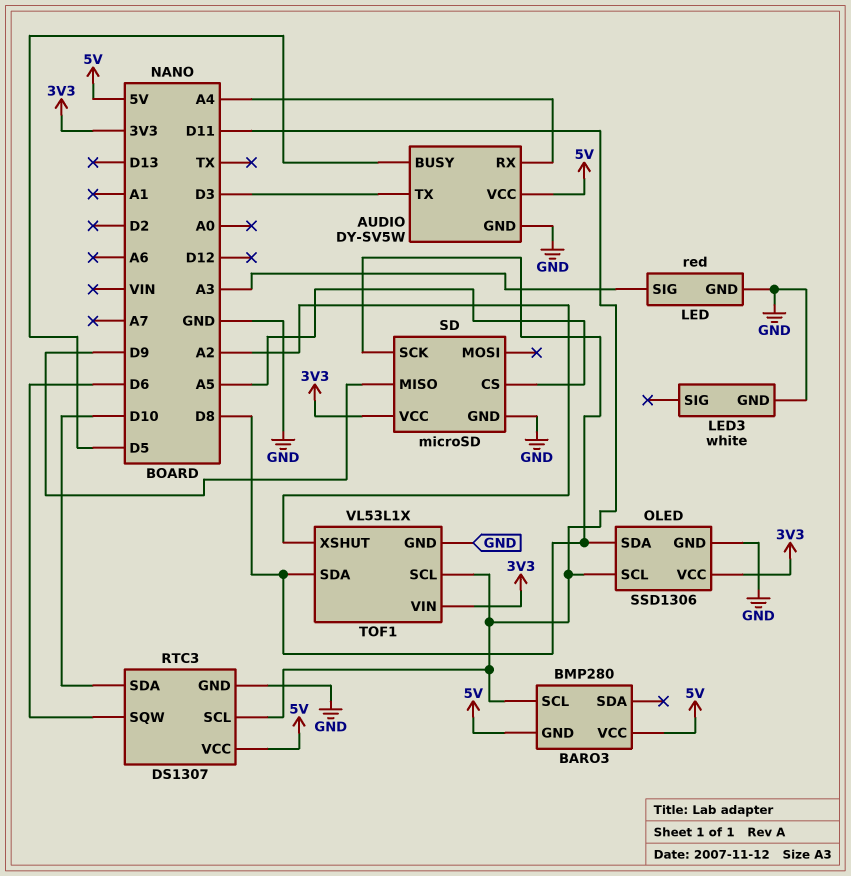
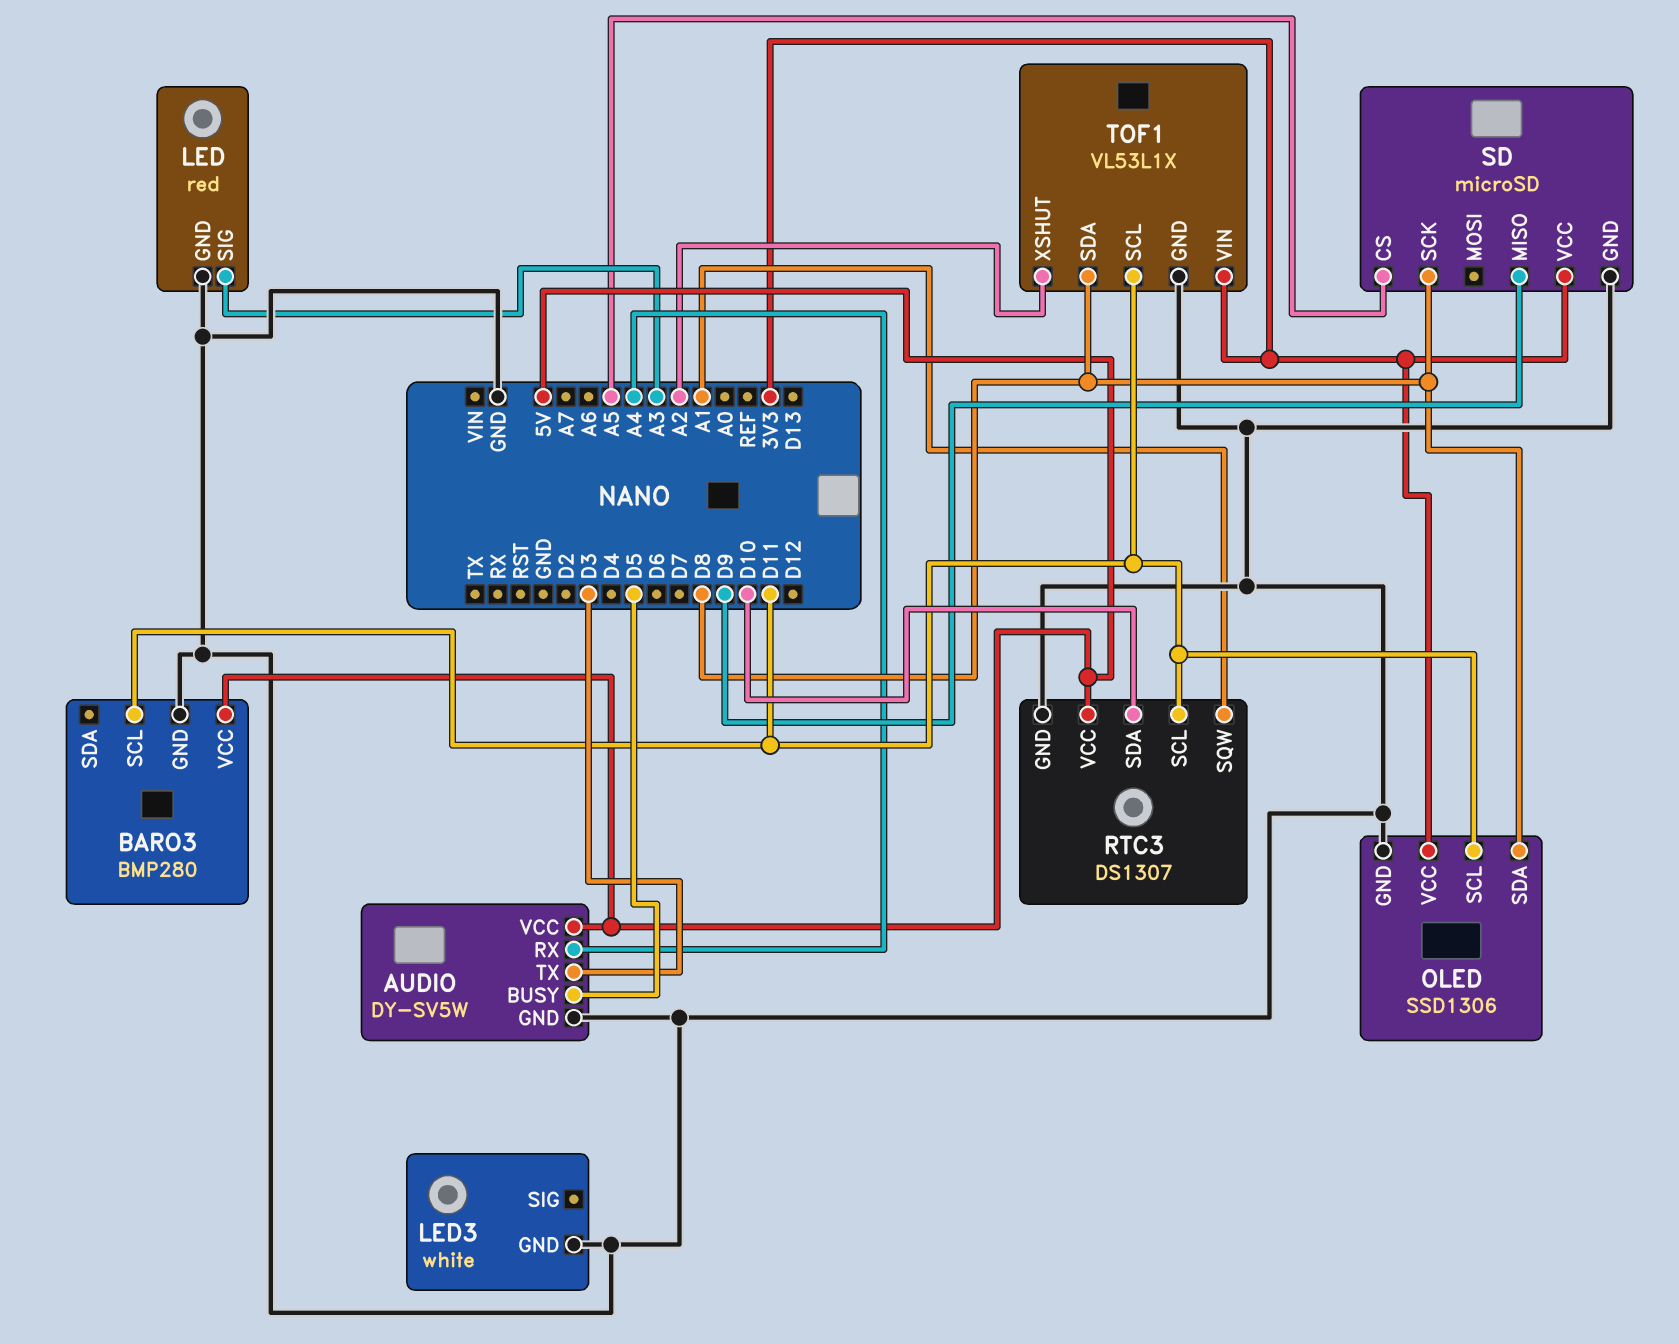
BARO3 pin GND: 5V -> GND
RTC3 pin SQW: D6 -> A1

